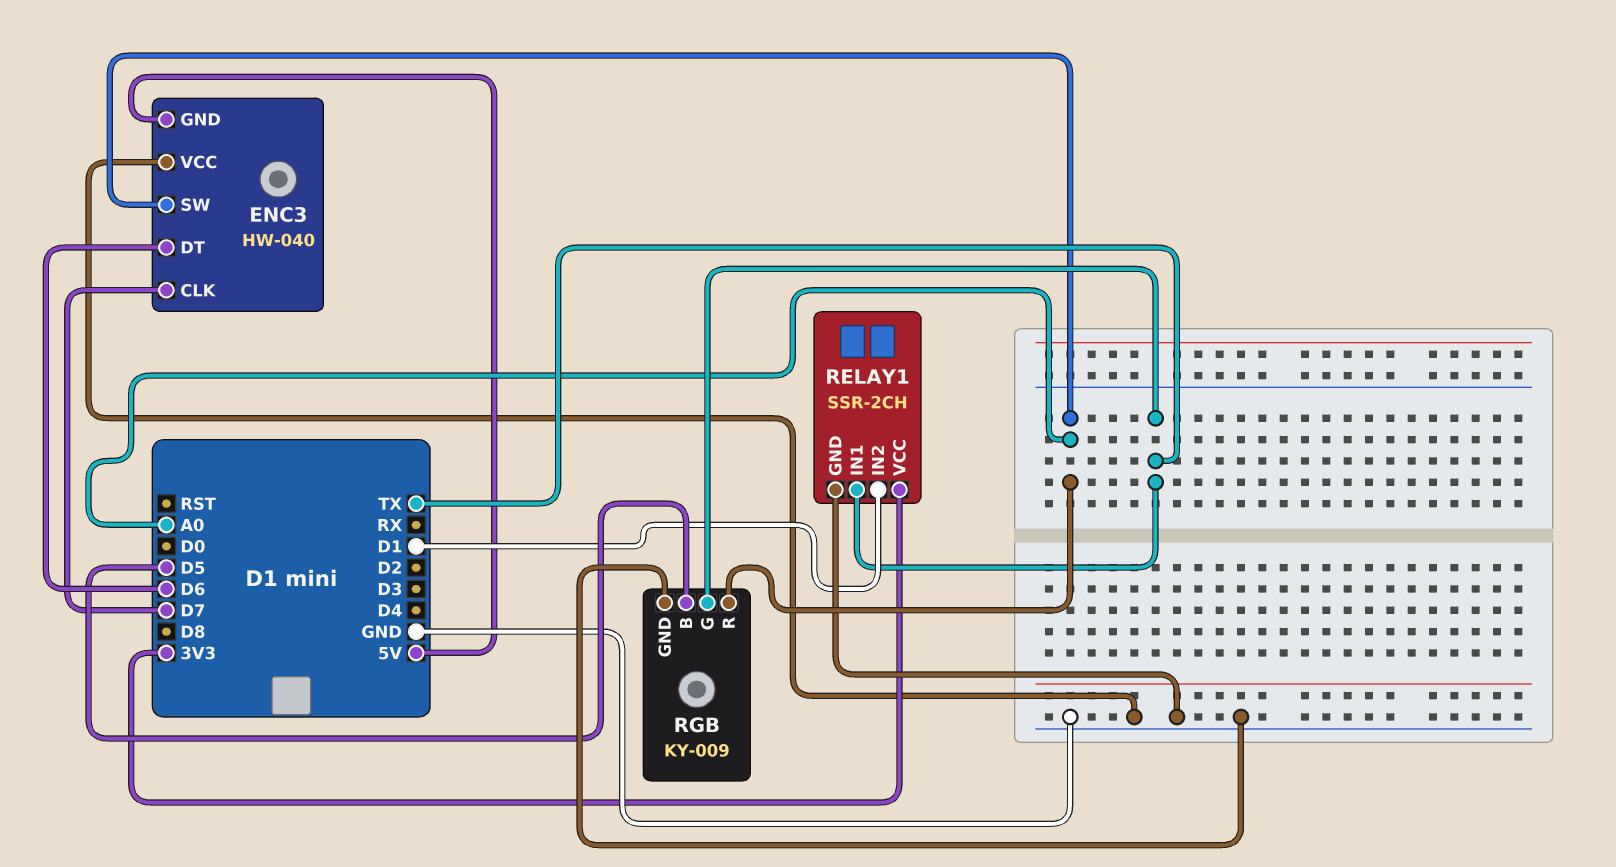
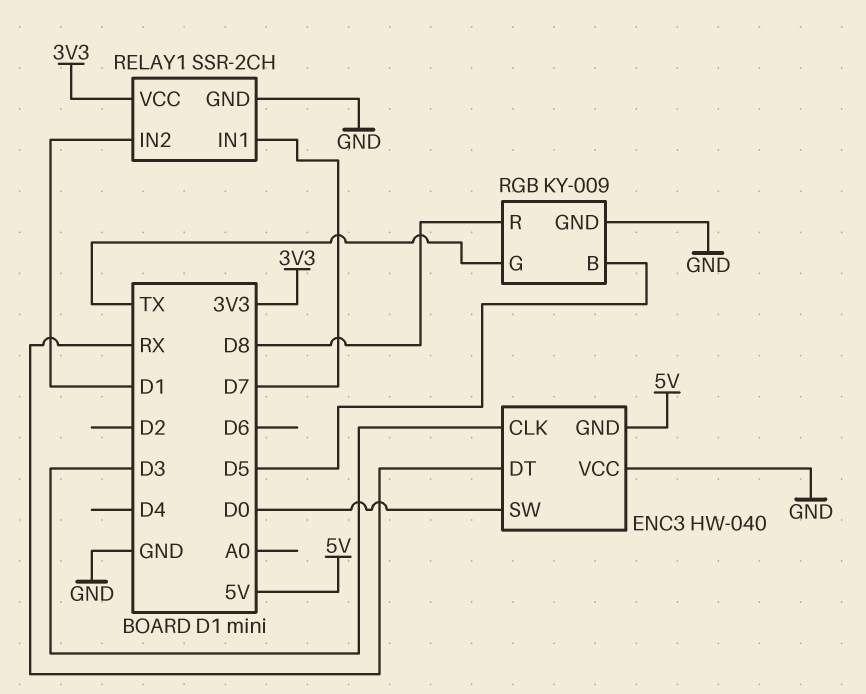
ENC3 pin CLK: D7 -> D3
ENC3 pin DT: D6 -> RX
ENC3 pin SW: A0 -> D0
RELAY1 pin IN1: TX -> D7
RGB pin R: A0 -> D8

